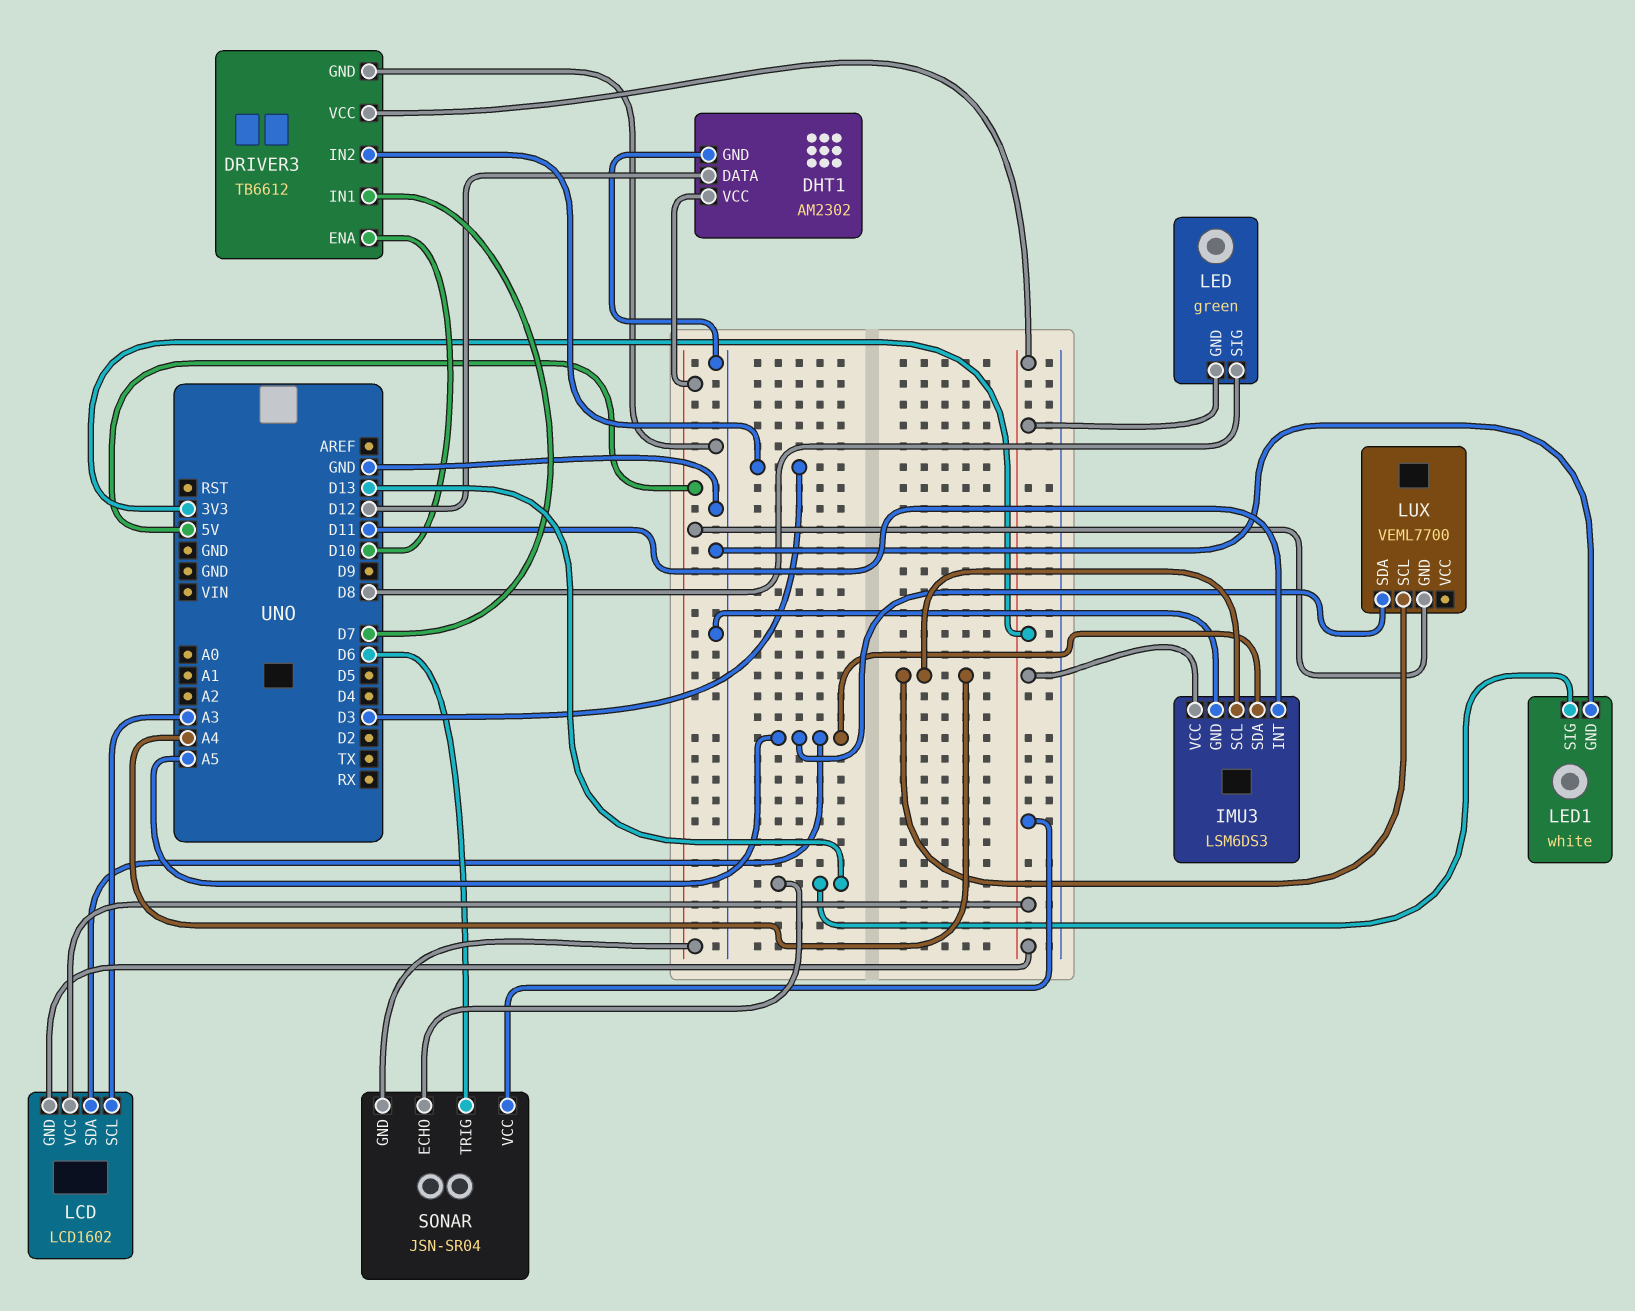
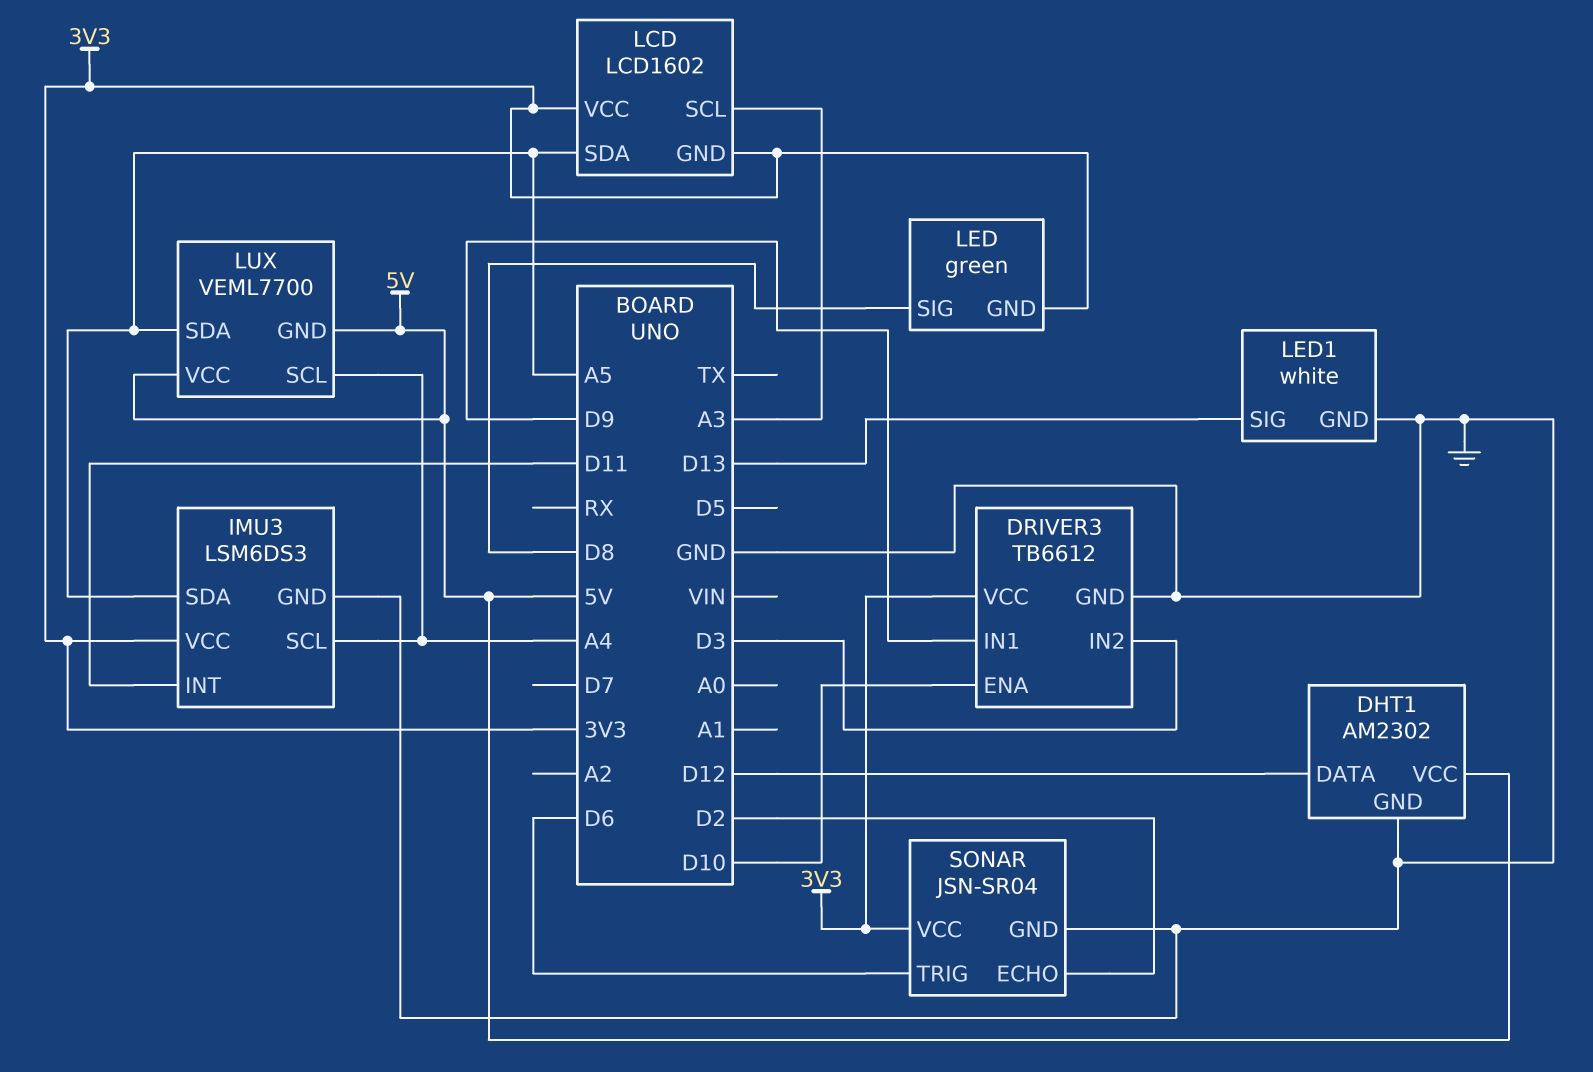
DRIVER3 pin IN1: D7 -> D9
LUX pin VCC: none -> 5V
SONAR pin ECHO: D13 -> D2
SONAR pin GND: 5V -> GND

